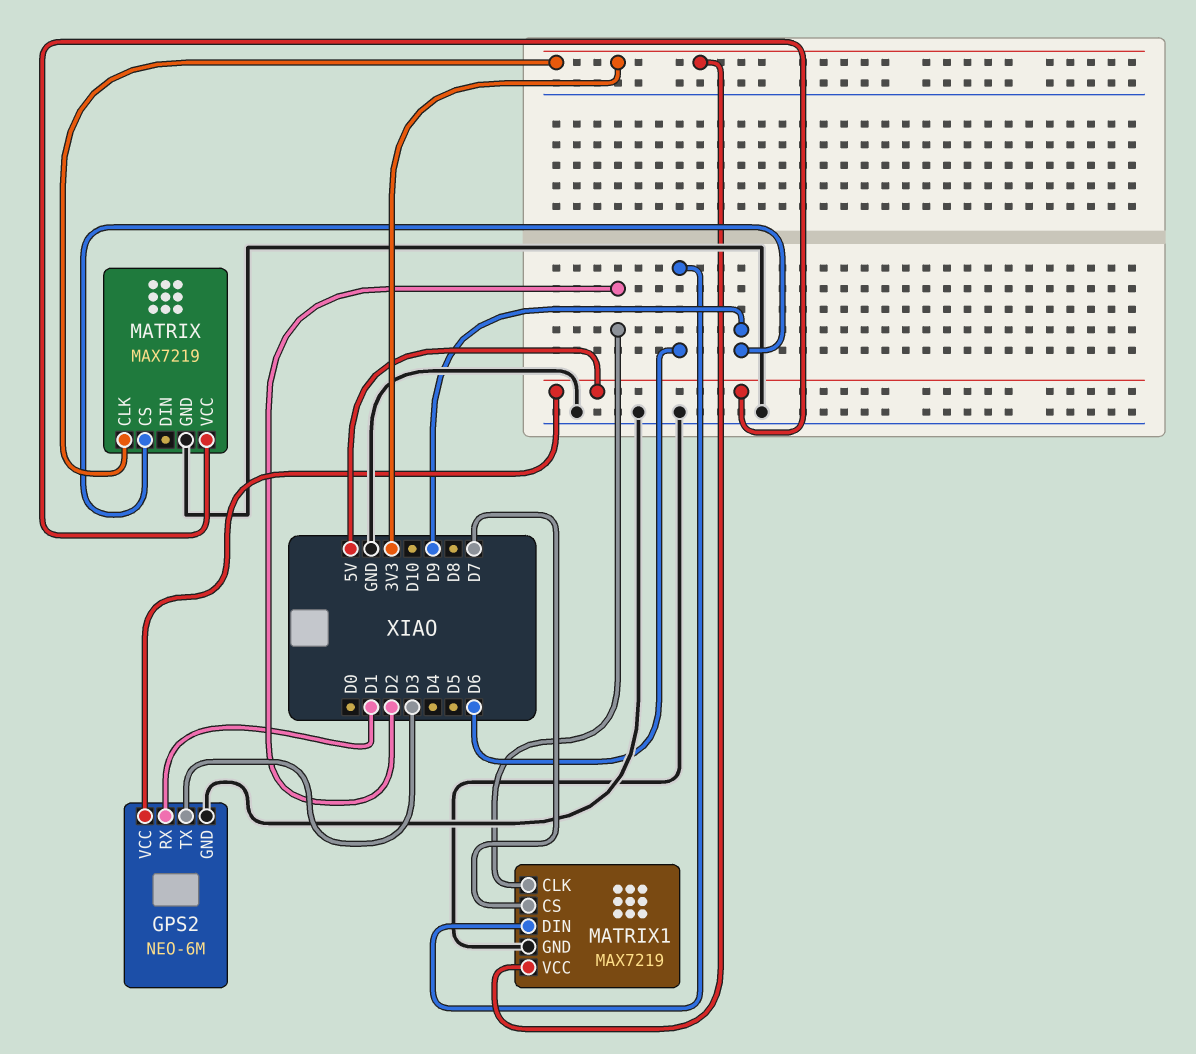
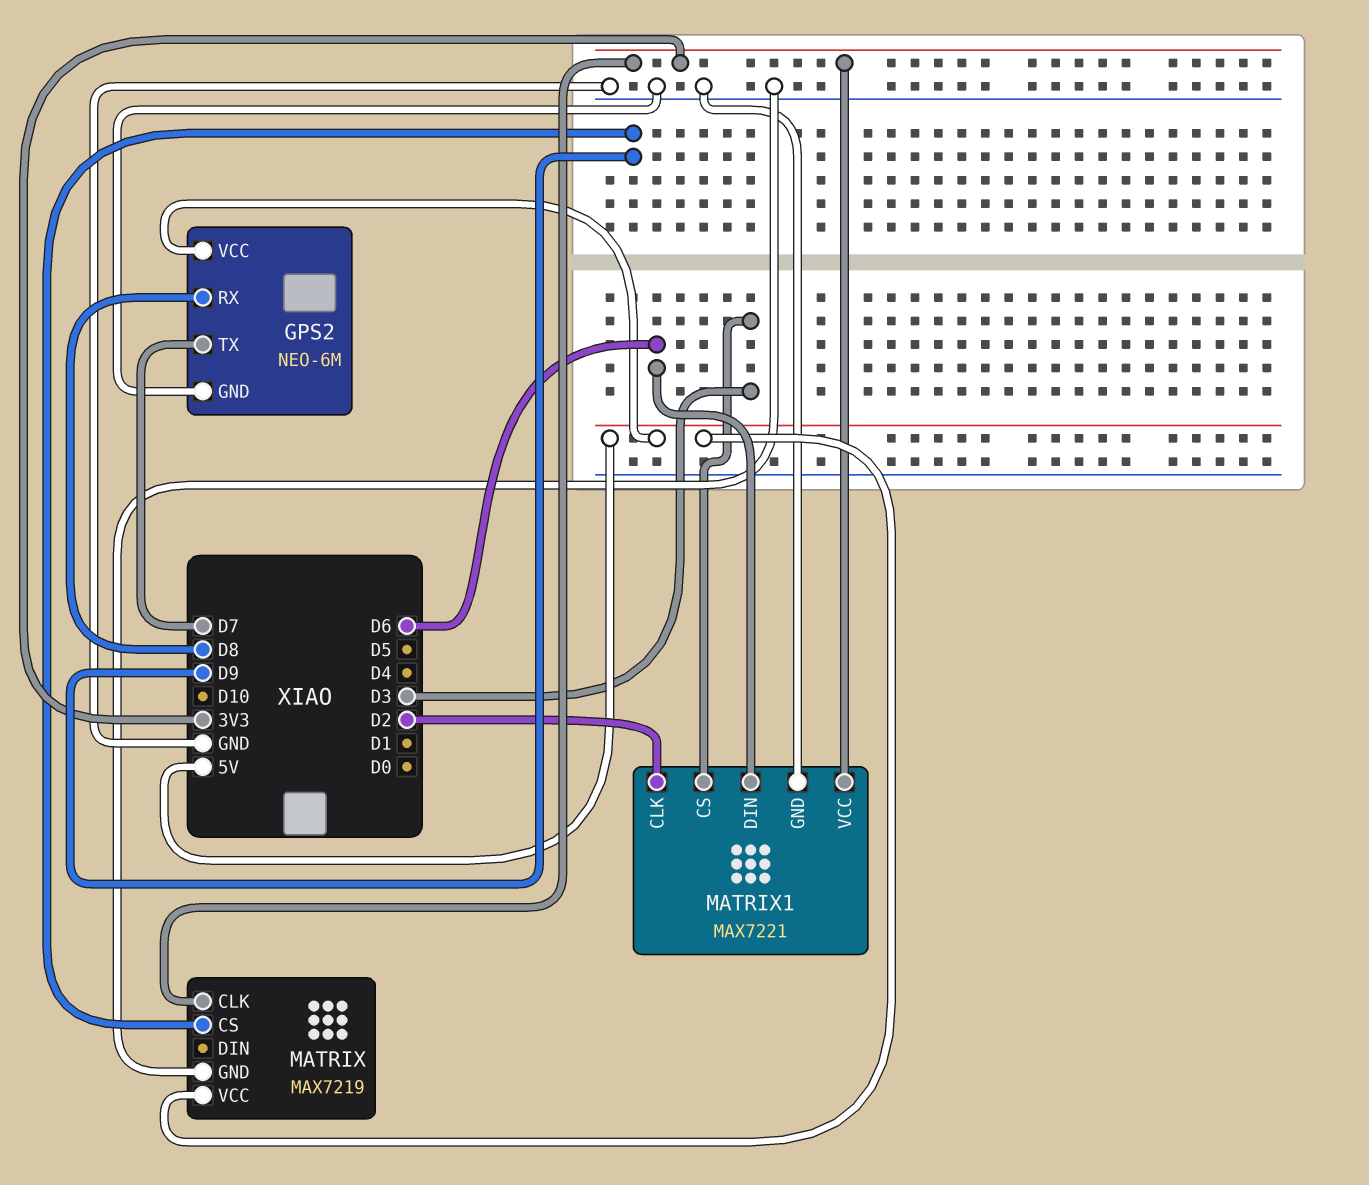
GPS2 pin RX: D1 -> D8
GPS2 pin TX: D3 -> D7
MATRIX1: MAX7219 -> MAX7221
MATRIX1 pin CS: D7 -> D3

